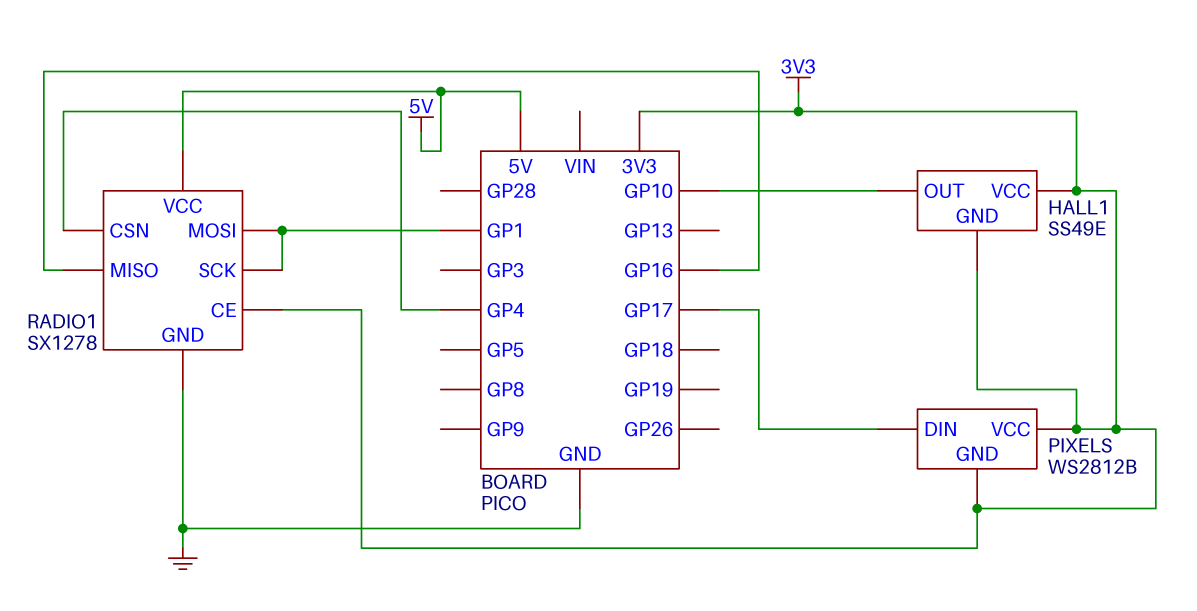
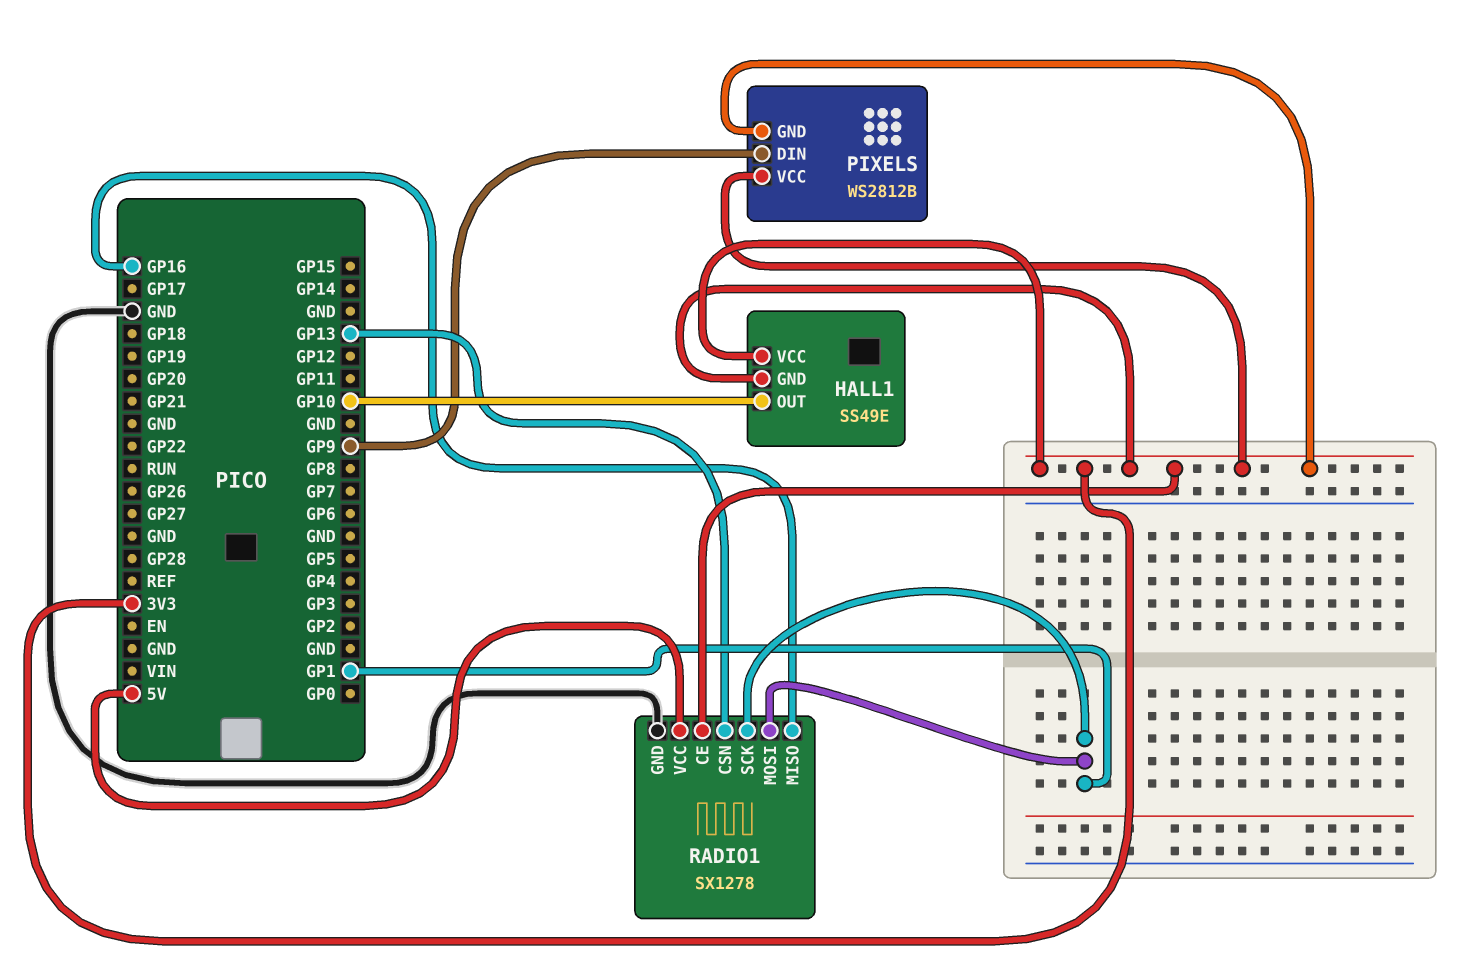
PIXELS pin DIN: GP17 -> GP9
RADIO1 pin CSN: GP4 -> GP13

